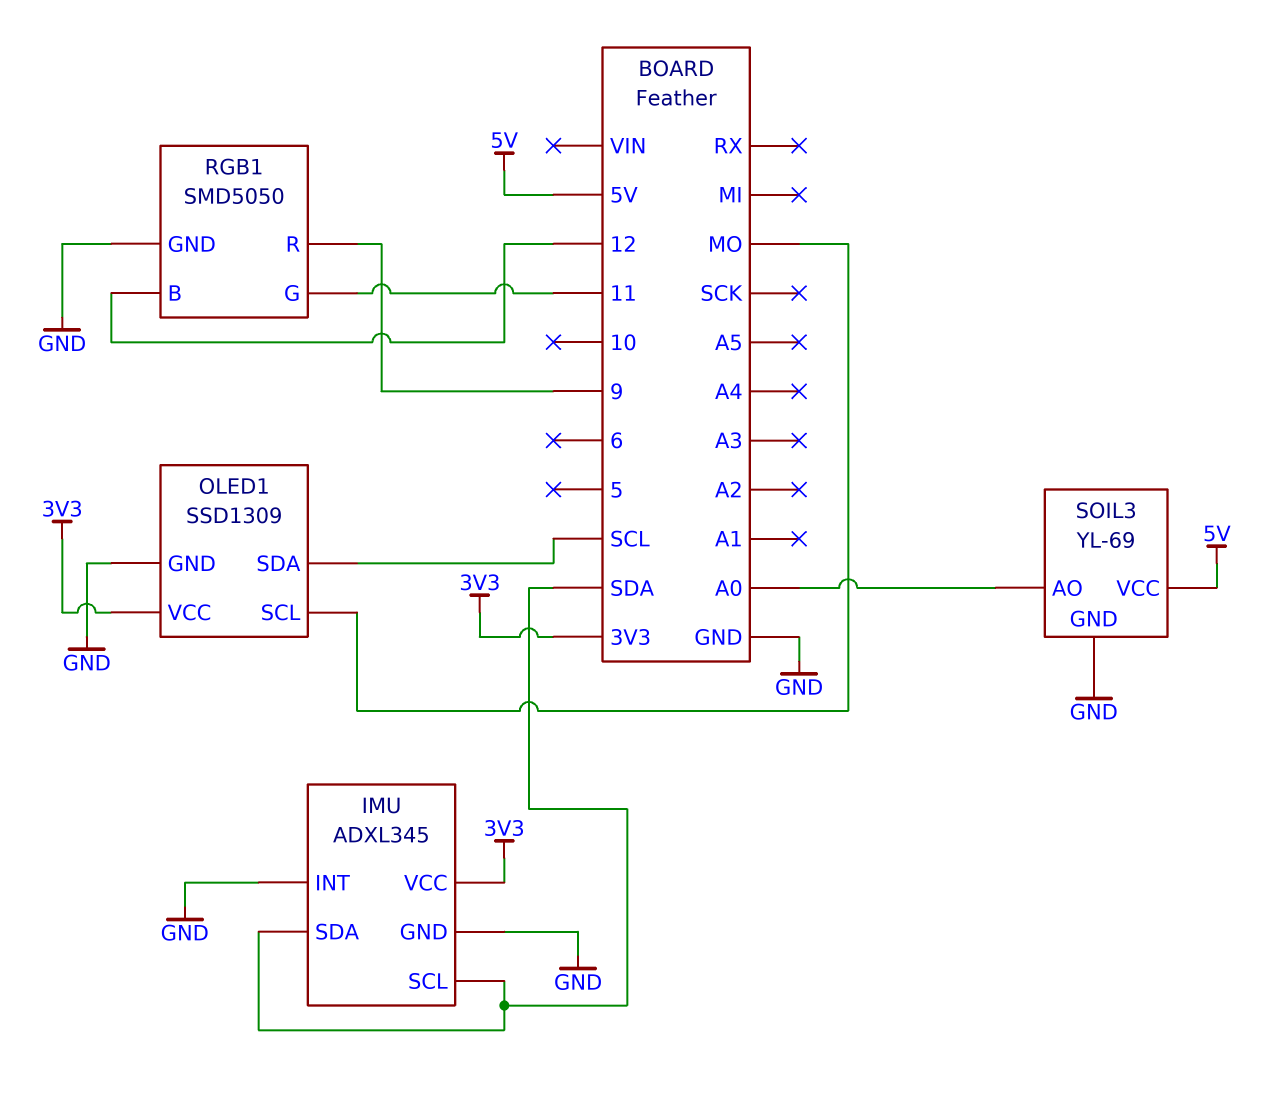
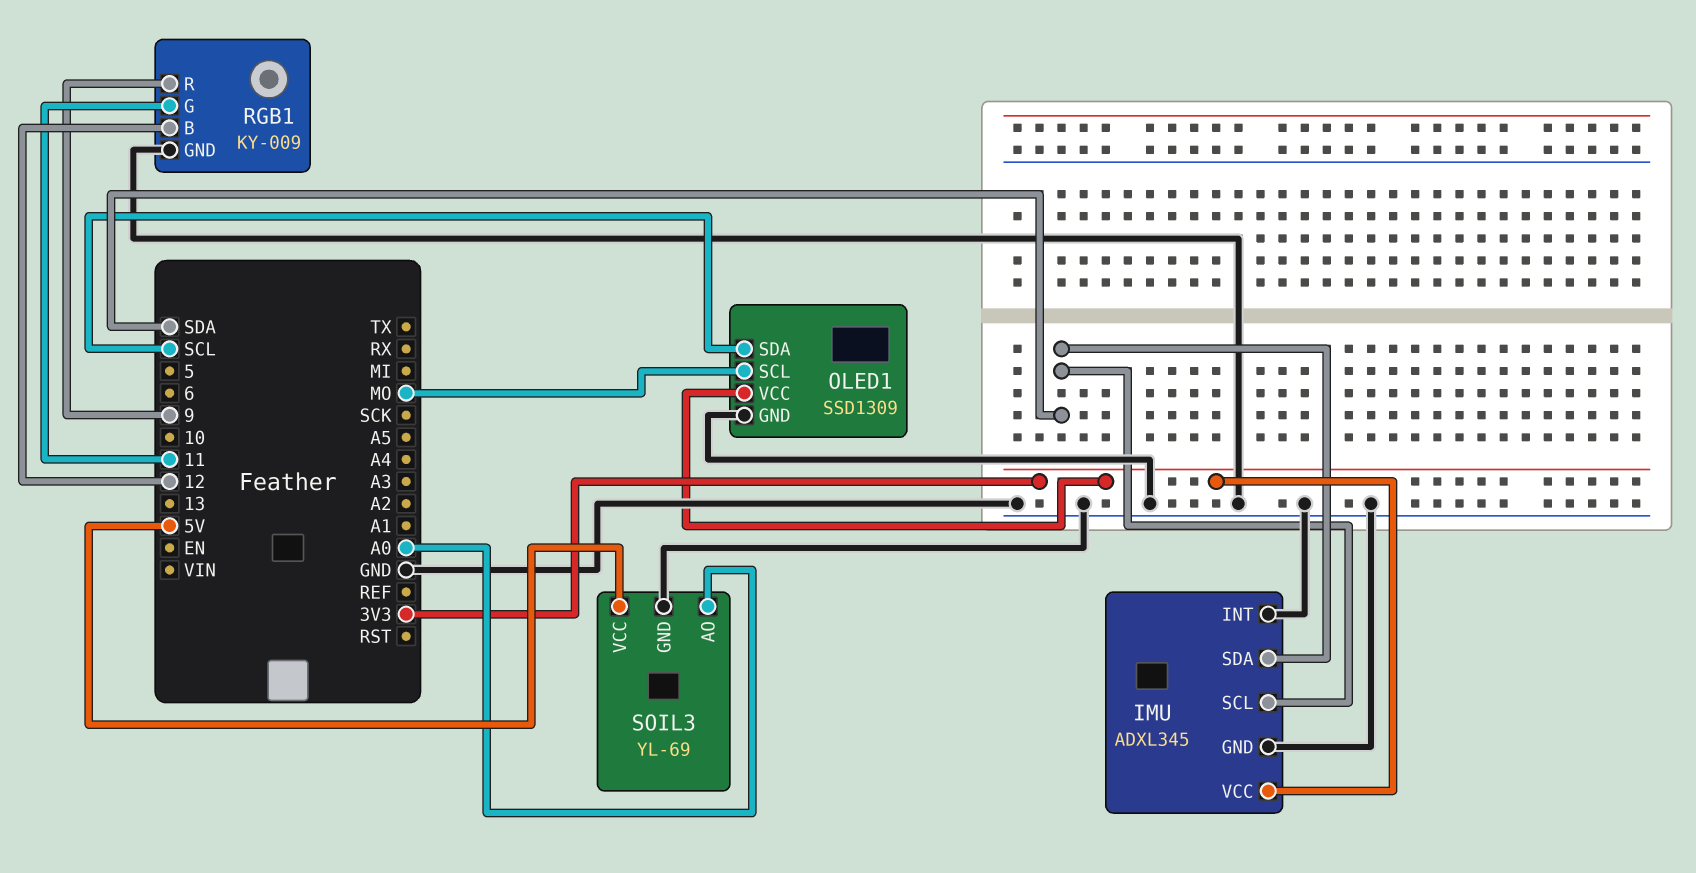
RGB1: SMD5050 -> KY-009

